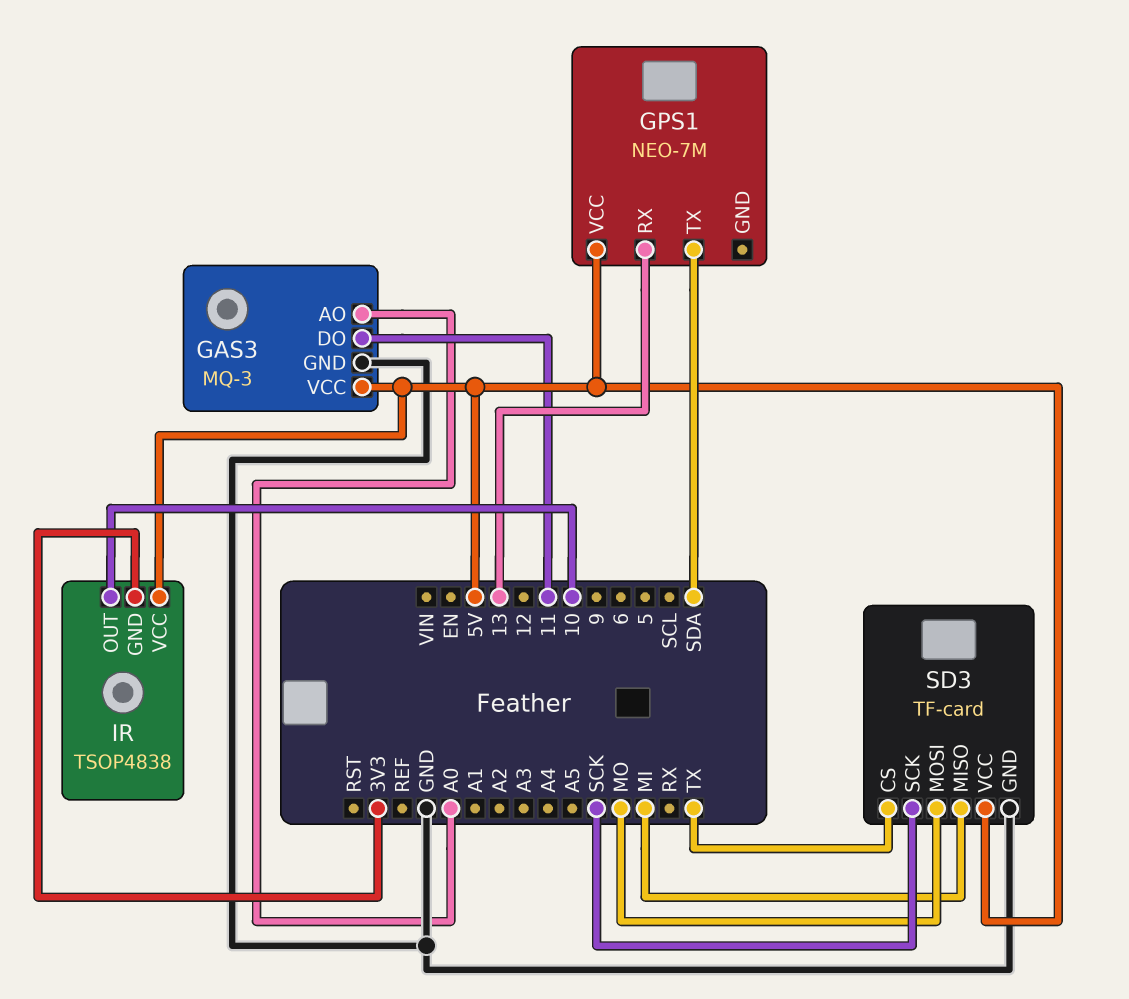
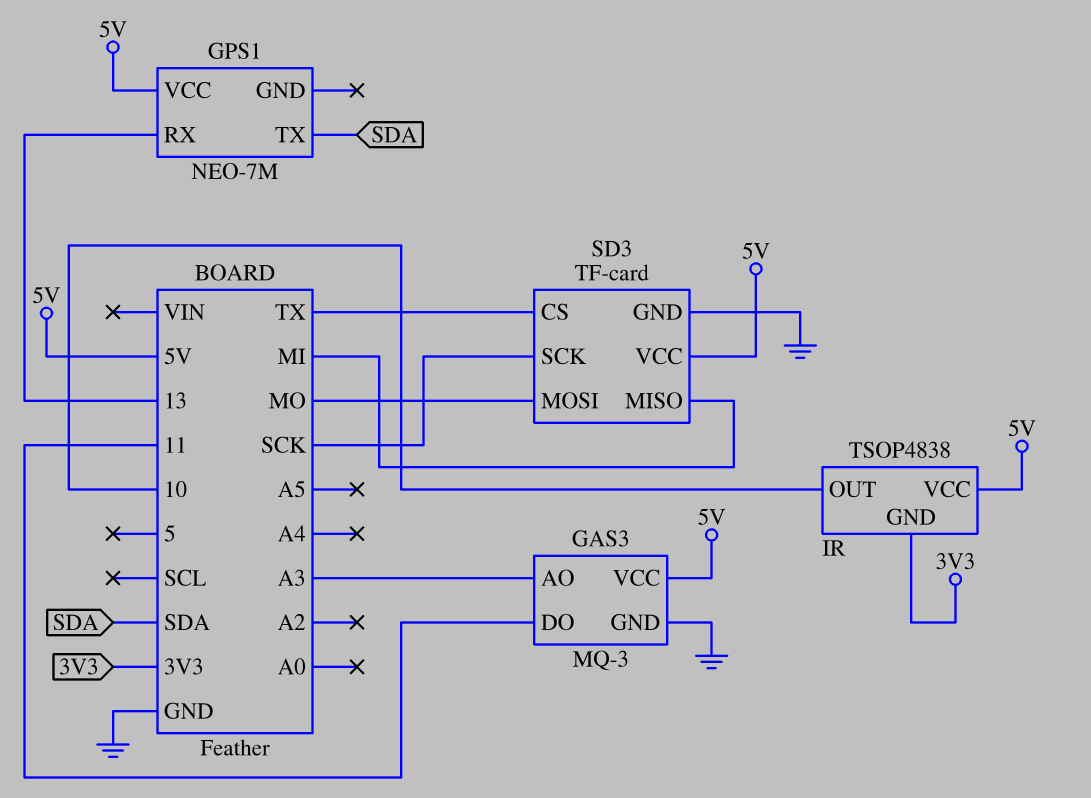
GAS3 pin AO: A0 -> A3

